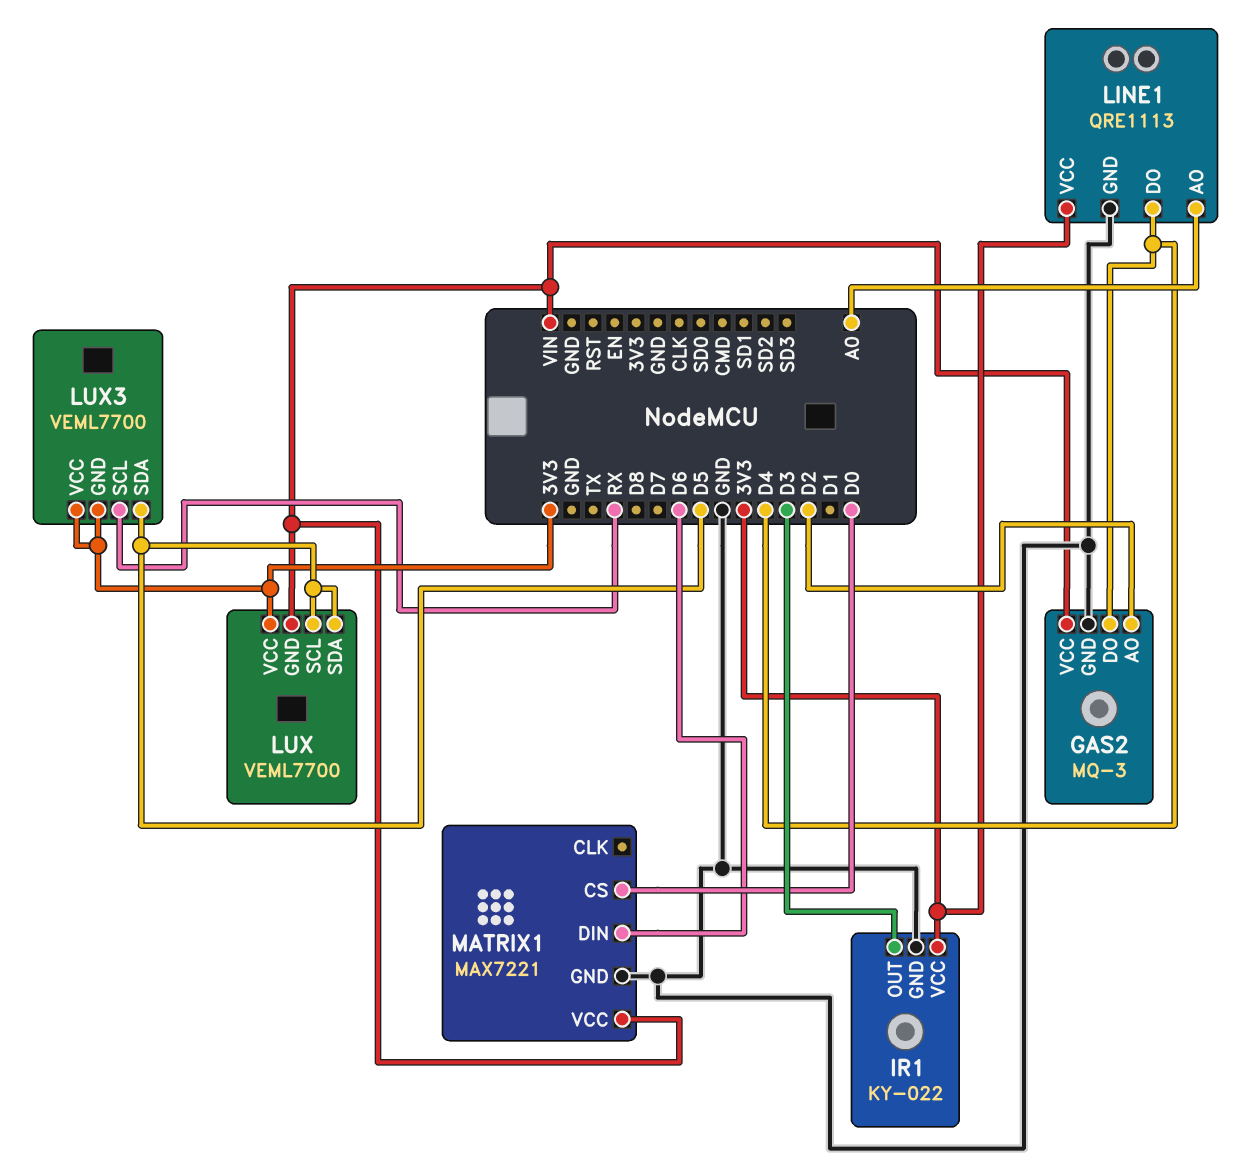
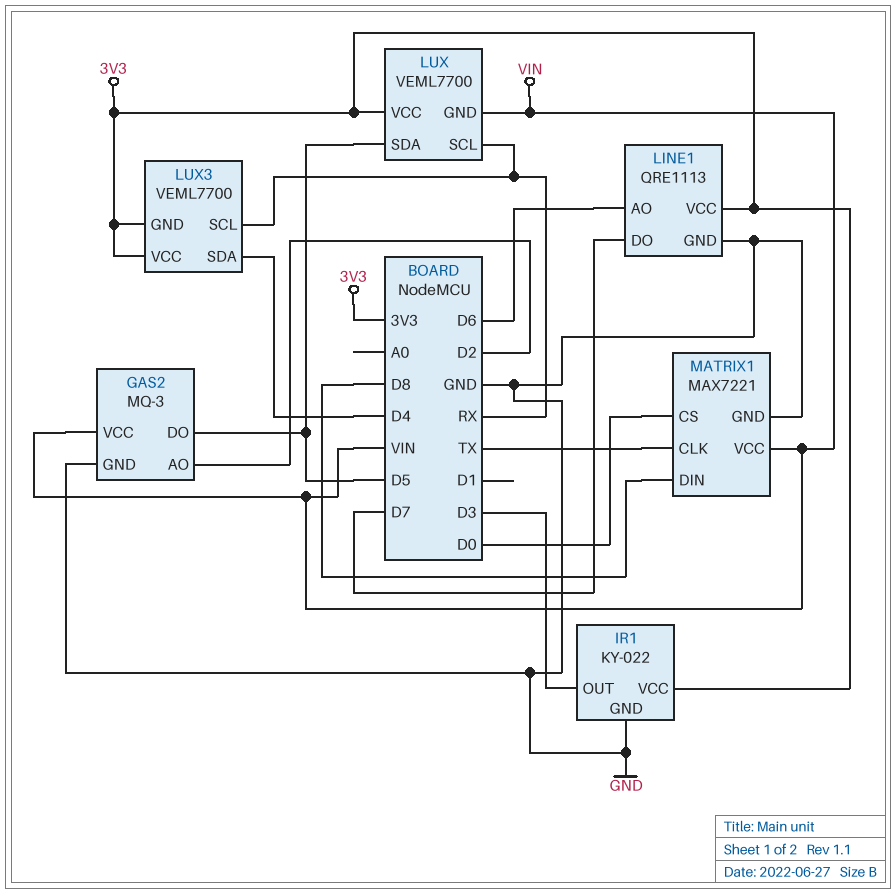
GAS2 pin DO: D4 -> D5
LINE1 pin AO: A0 -> D6
LINE1 pin DO: D4 -> D7
LUX pin SCL: D5 -> RX
LUX3 pin SDA: D5 -> D4
MATRIX1 pin CLK: none -> TX
MATRIX1 pin DIN: D6 -> D8

